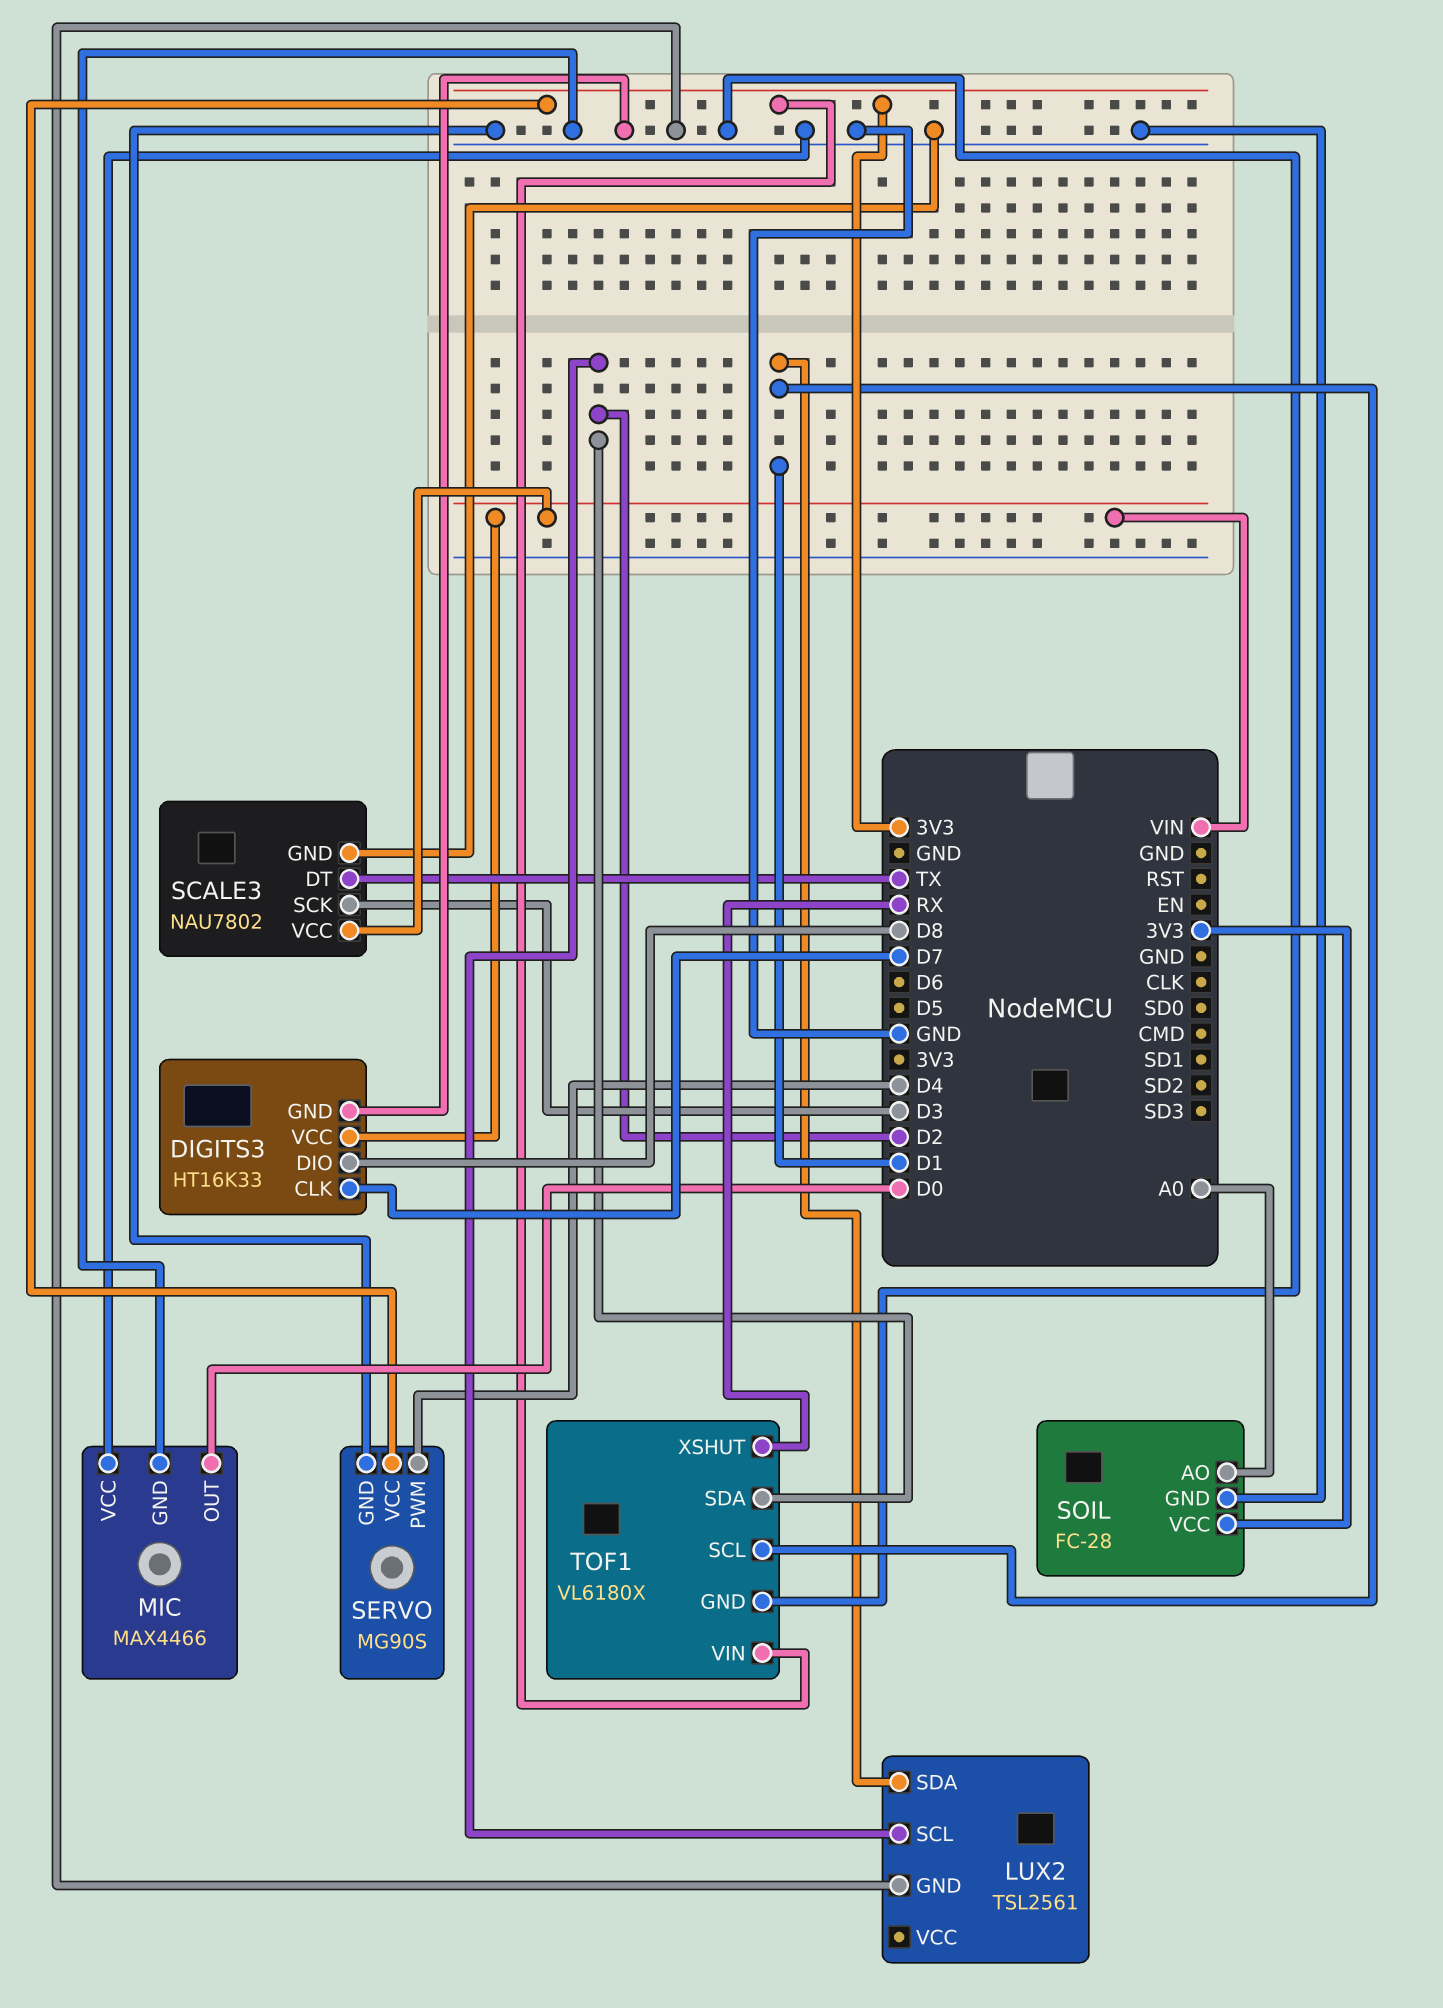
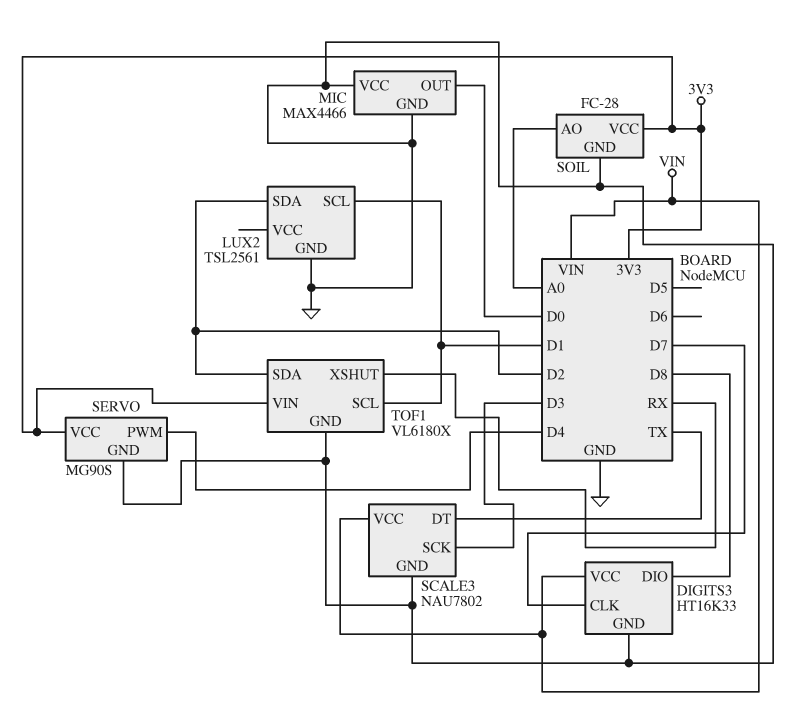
LUX2 pin SCL: D2 -> D1
LUX2 pin SDA: D1 -> D2

